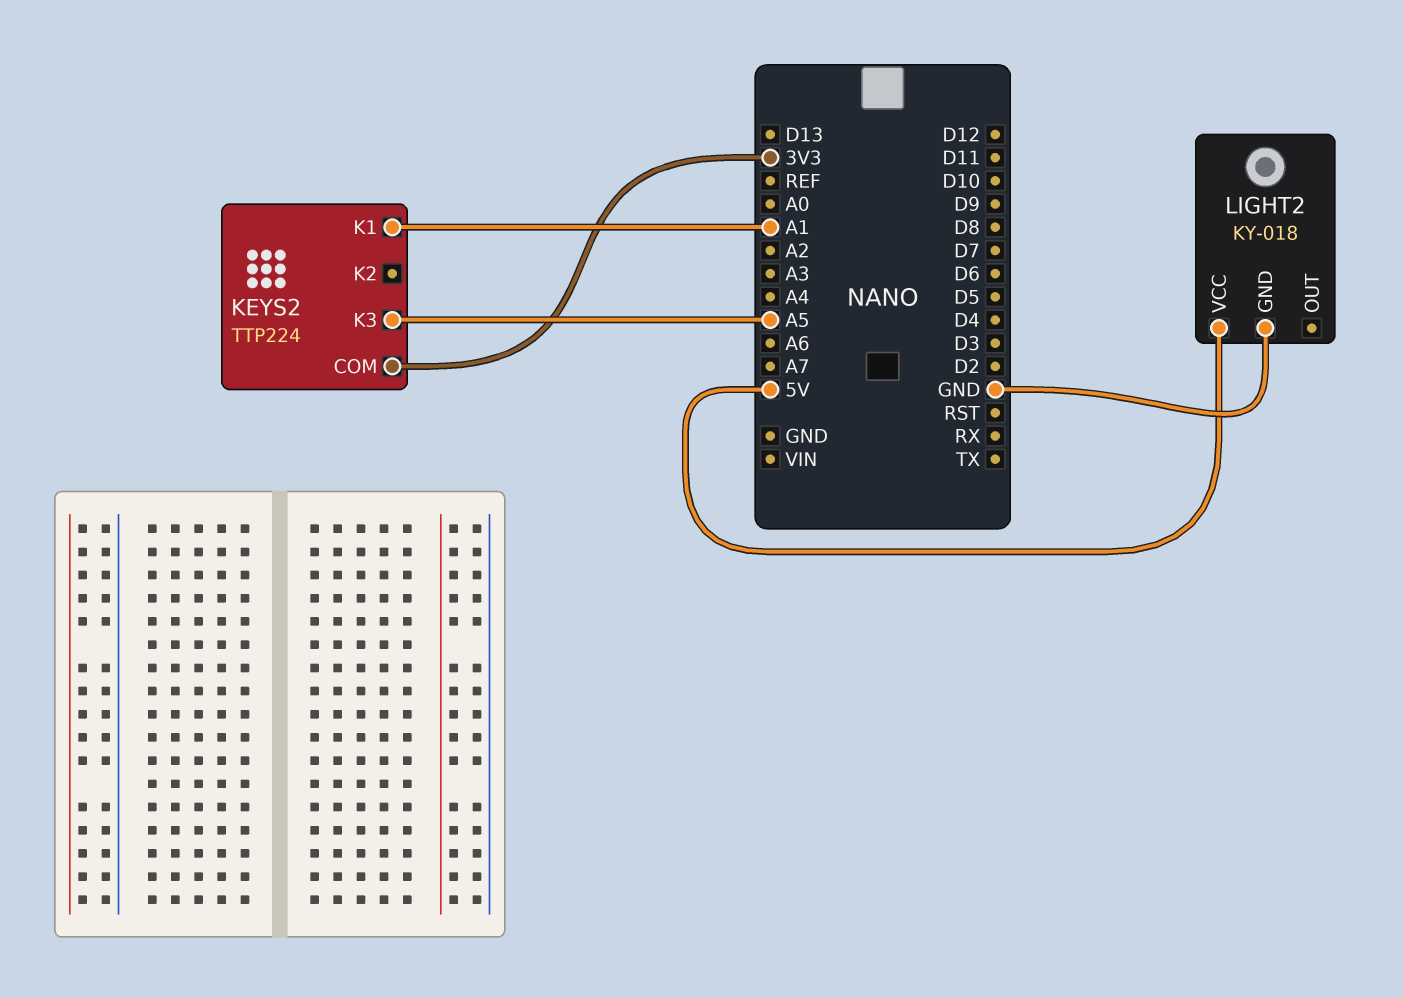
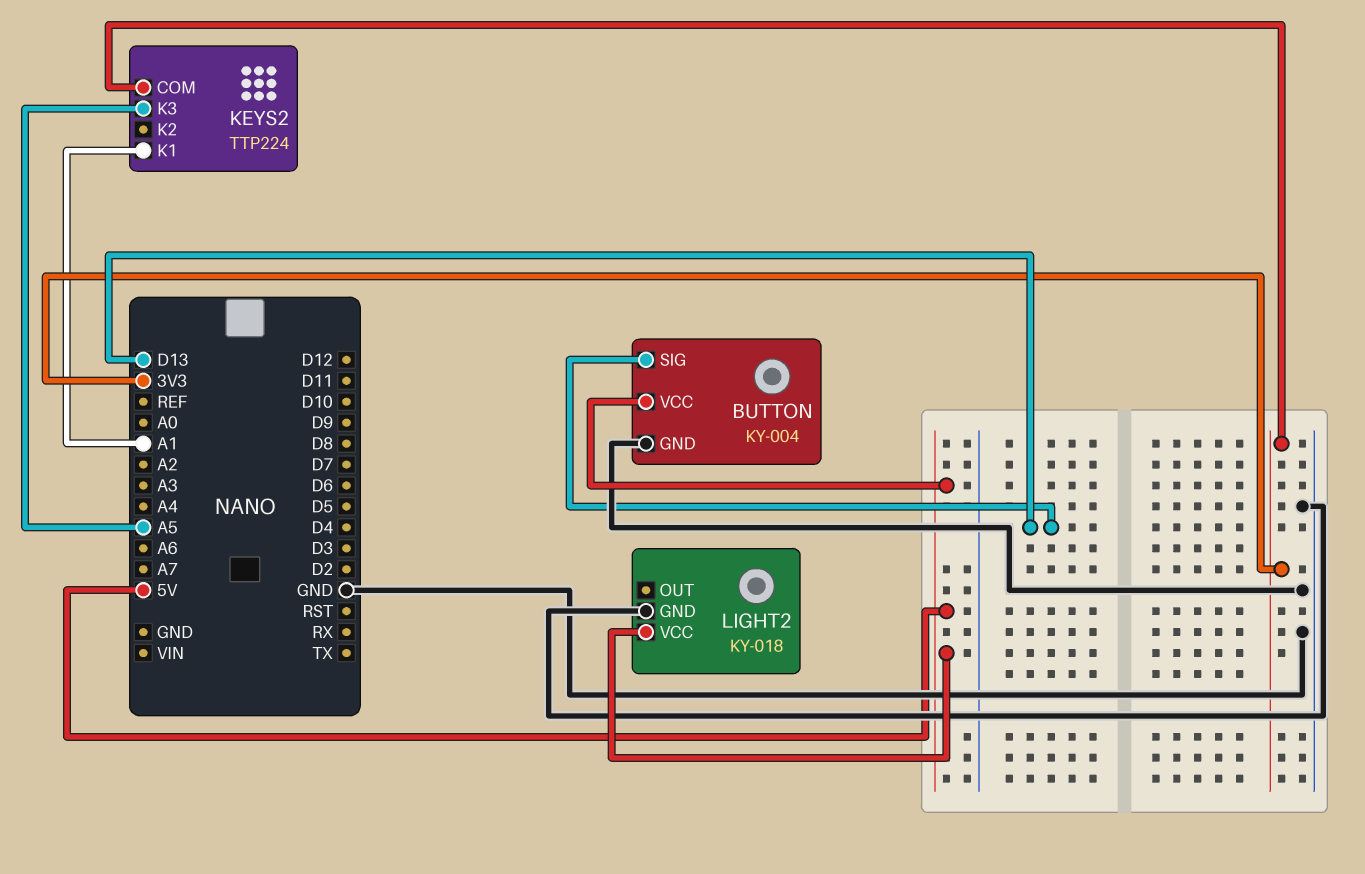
BUTTON: none -> KY-004
BUTTON pin GND: none -> GND
BUTTON pin SIG: none -> D13
BUTTON pin VCC: none -> 5V

